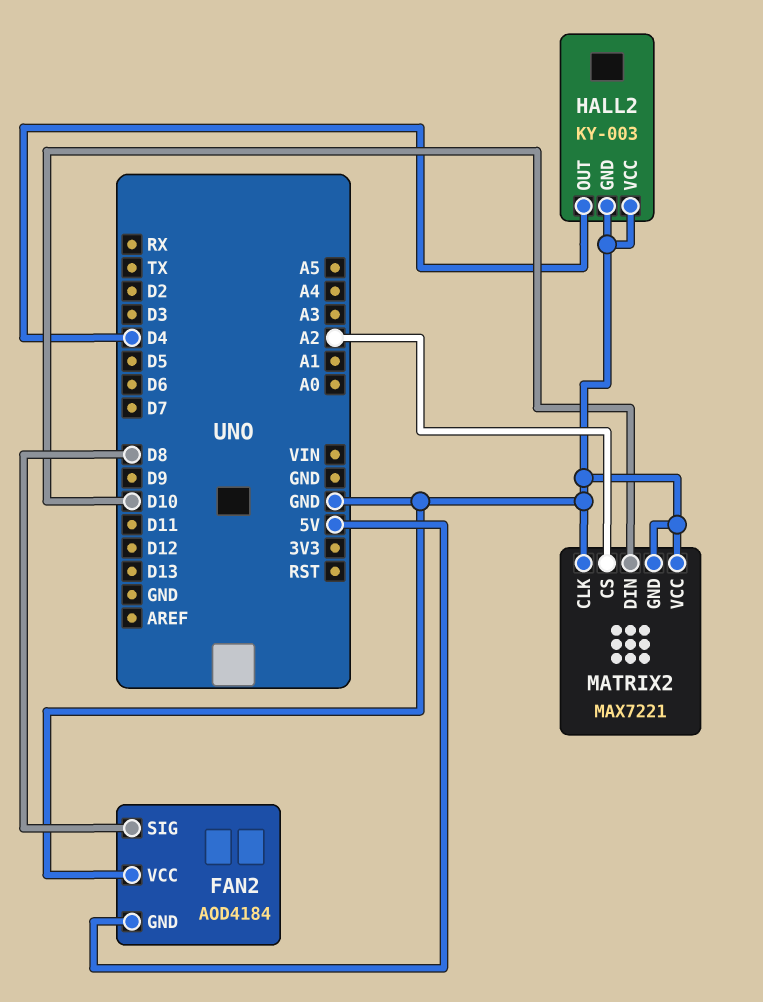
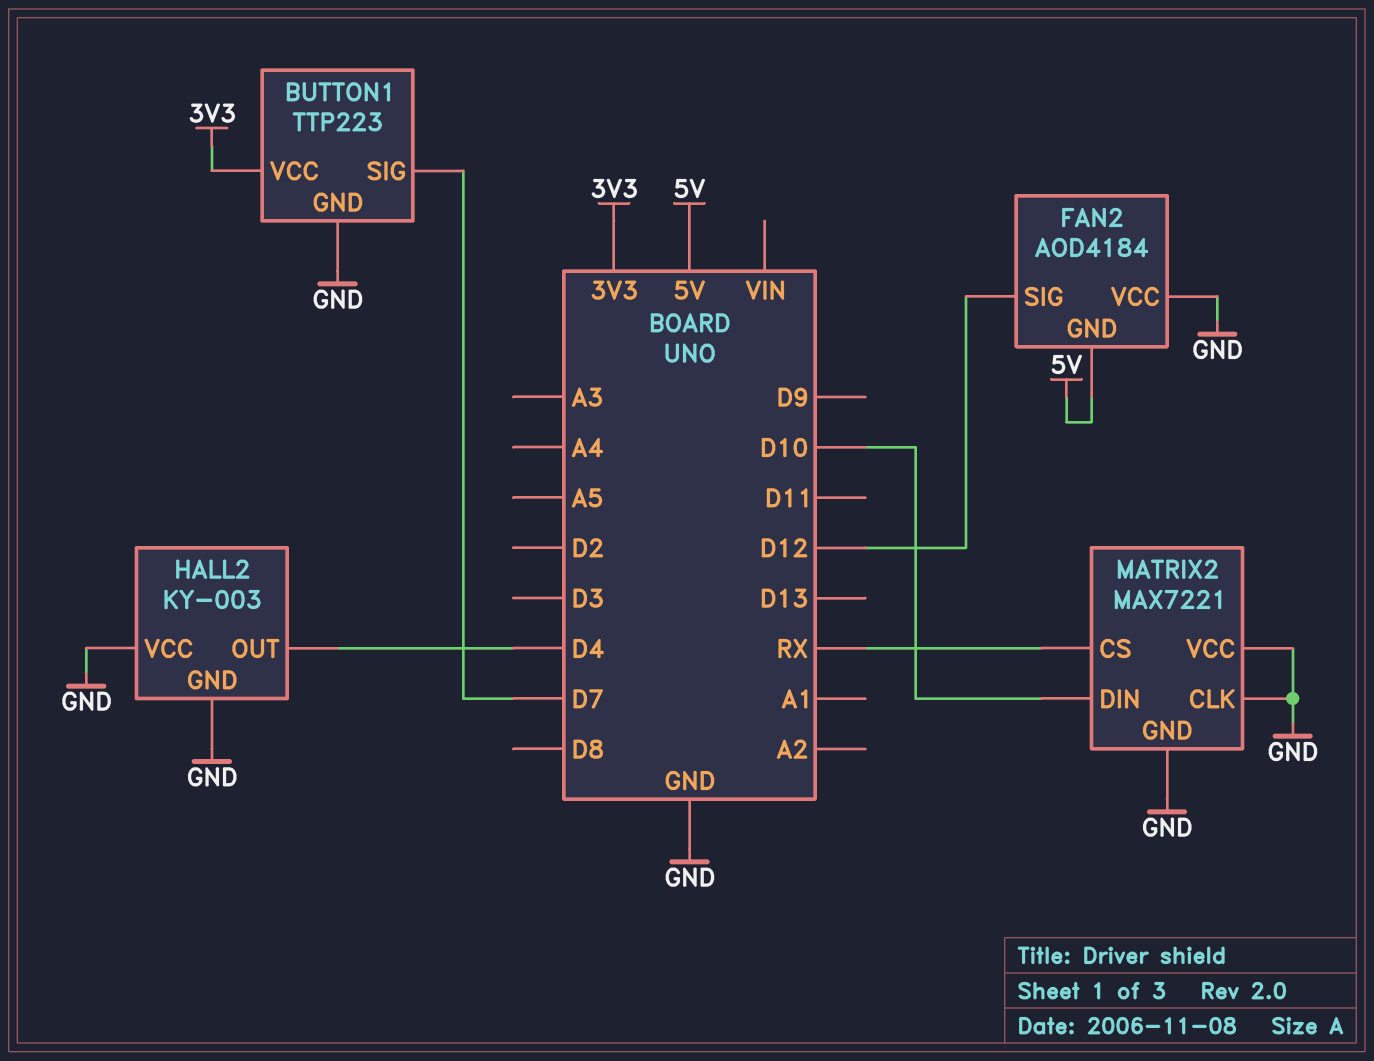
BUTTON1: none -> TTP223
BUTTON1 pin GND: none -> GND
BUTTON1 pin SIG: none -> D7
BUTTON1 pin VCC: none -> 3V3
FAN2 pin SIG: D8 -> D12
MATRIX2 pin CS: A2 -> RX

